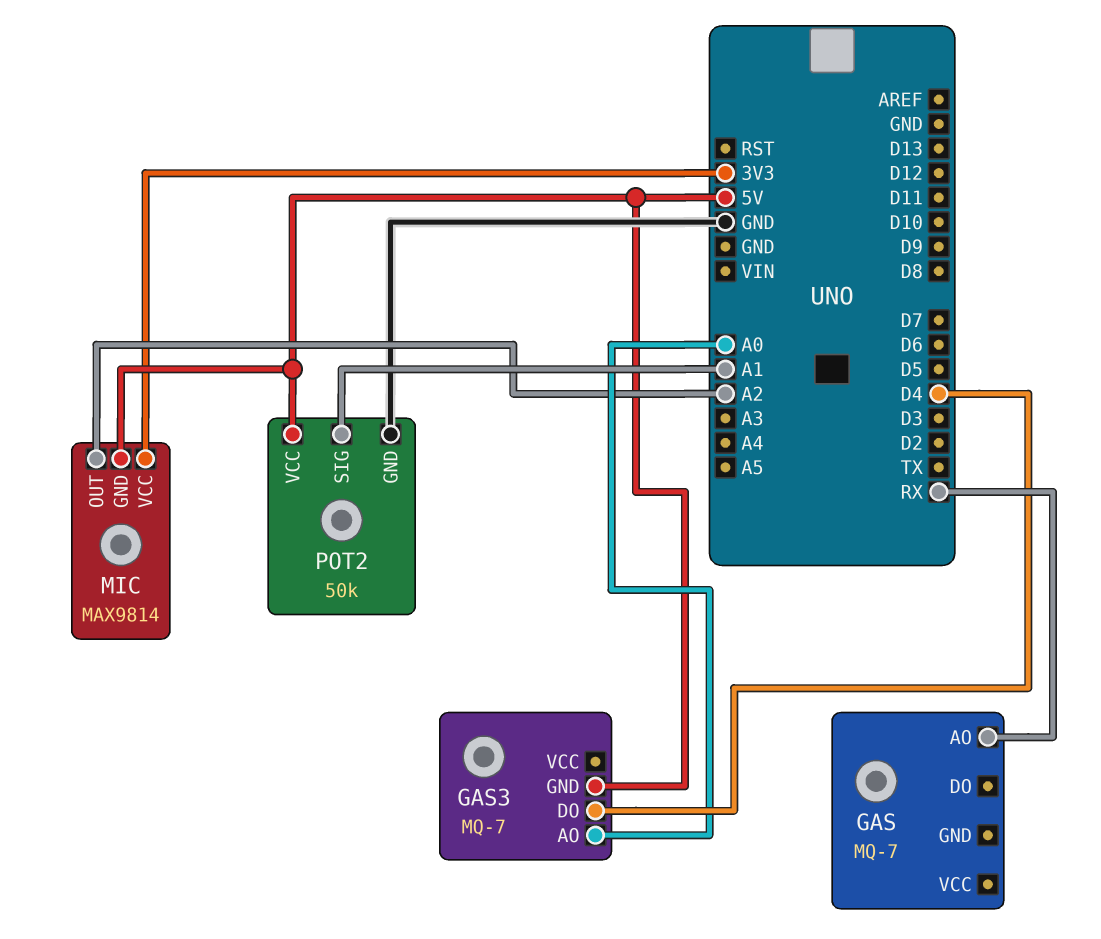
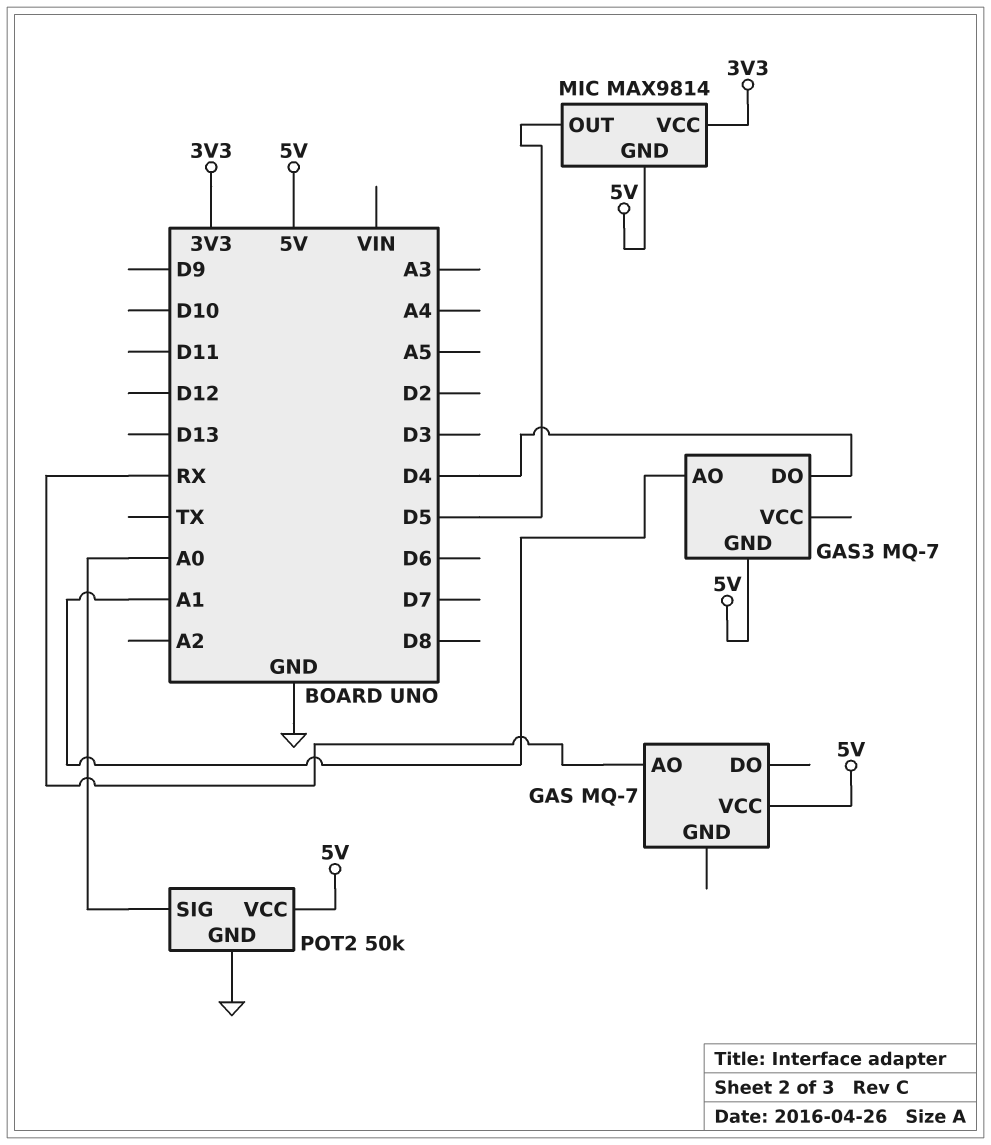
GAS pin VCC: none -> 5V
GAS3 pin AO: A0 -> A1
MIC pin OUT: A2 -> D5
POT2 pin SIG: A1 -> A0

